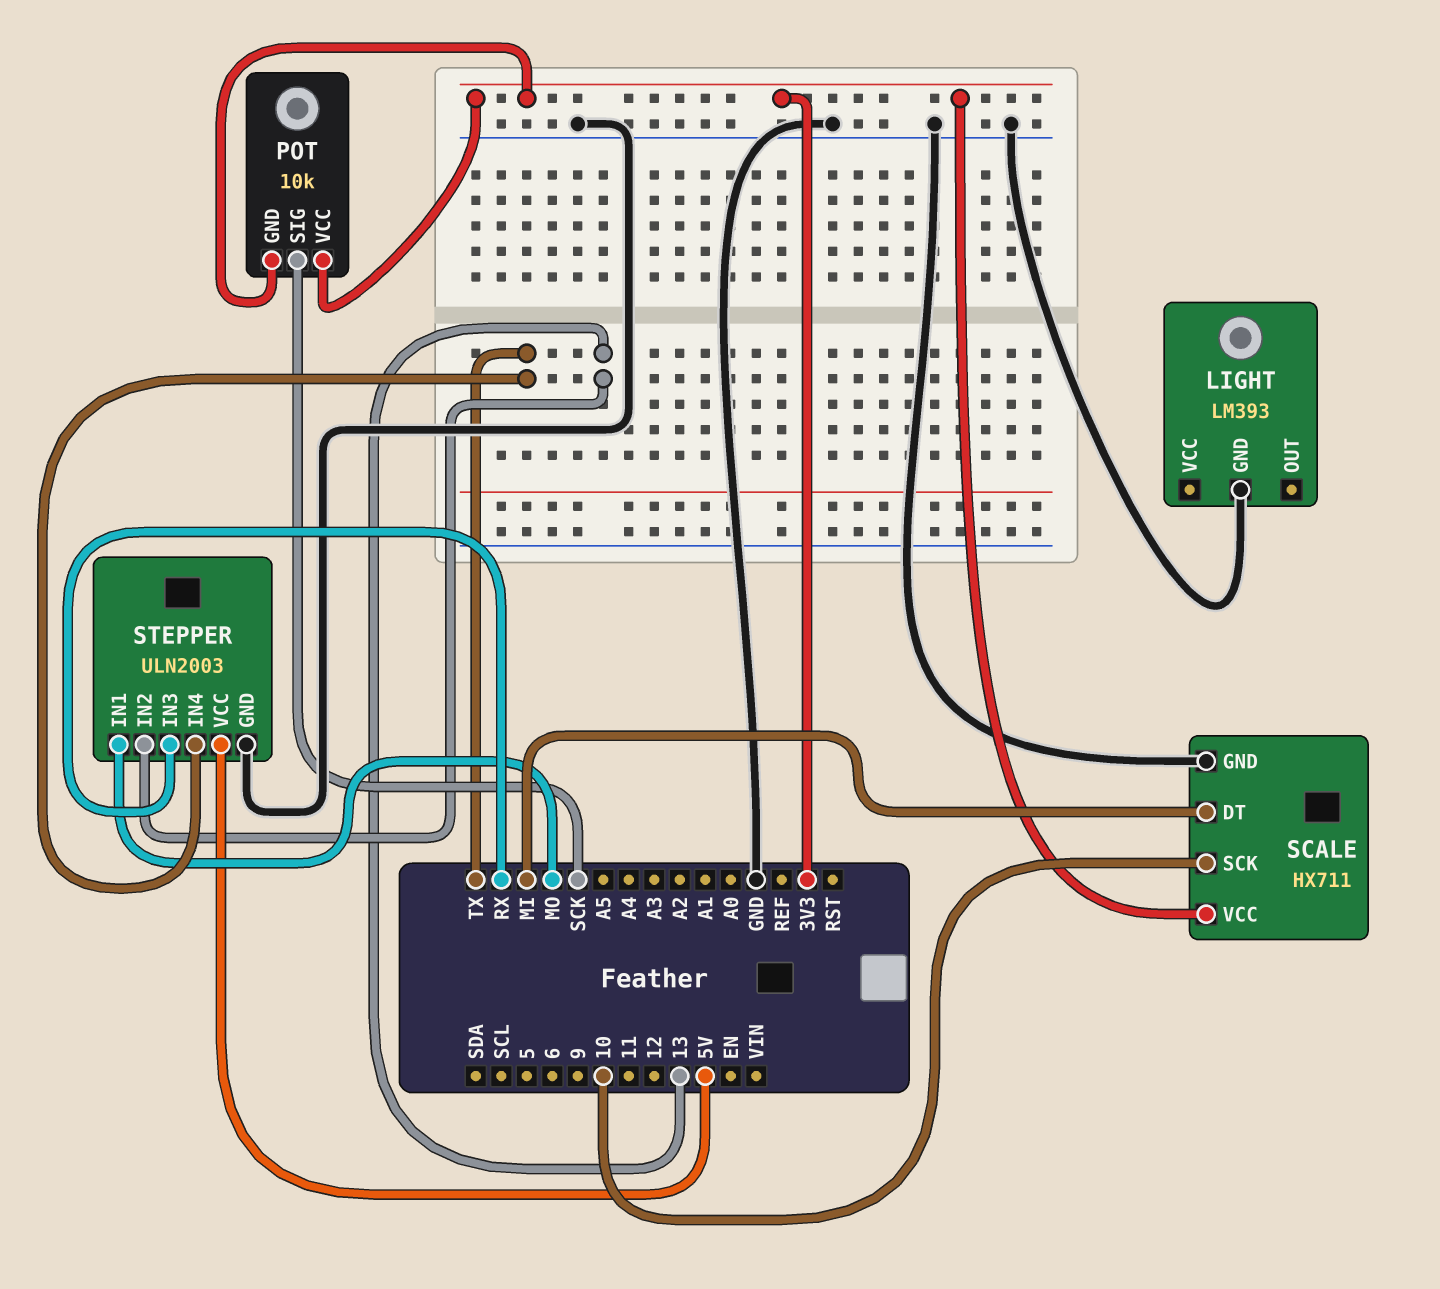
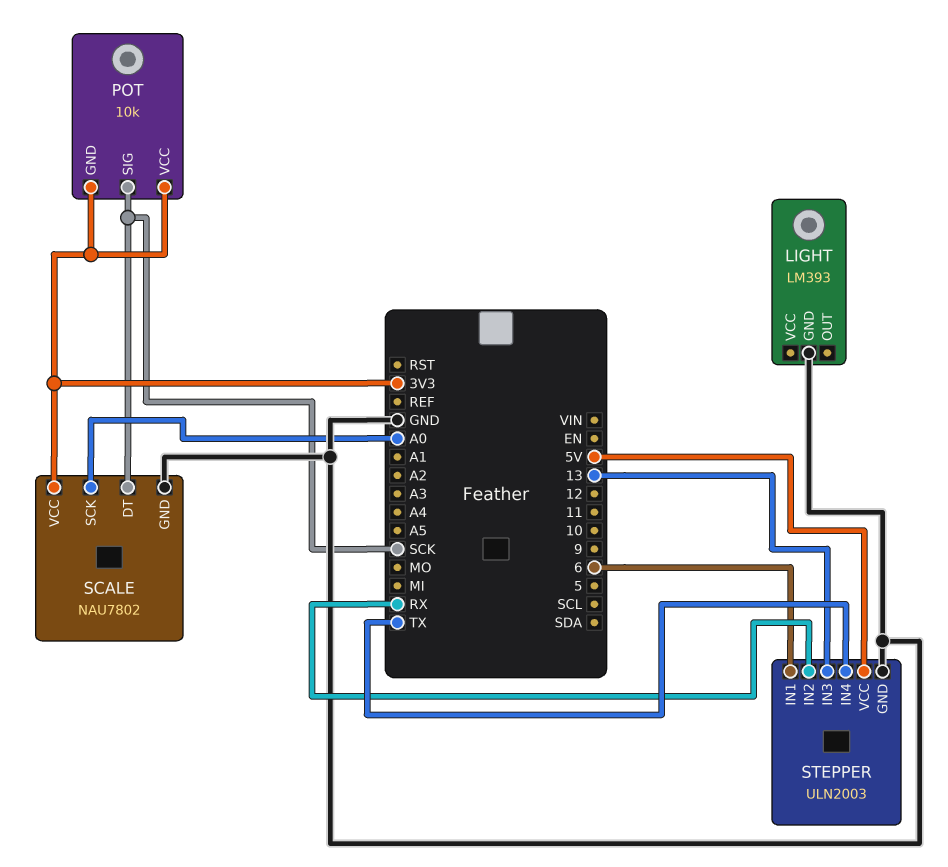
SCALE: HX711 -> NAU7802
SCALE pin DT: MI -> SCK
SCALE pin SCK: 10 -> A0
STEPPER pin IN1: MO -> 6
STEPPER pin IN2: 13 -> RX
STEPPER pin IN3: RX -> 13

